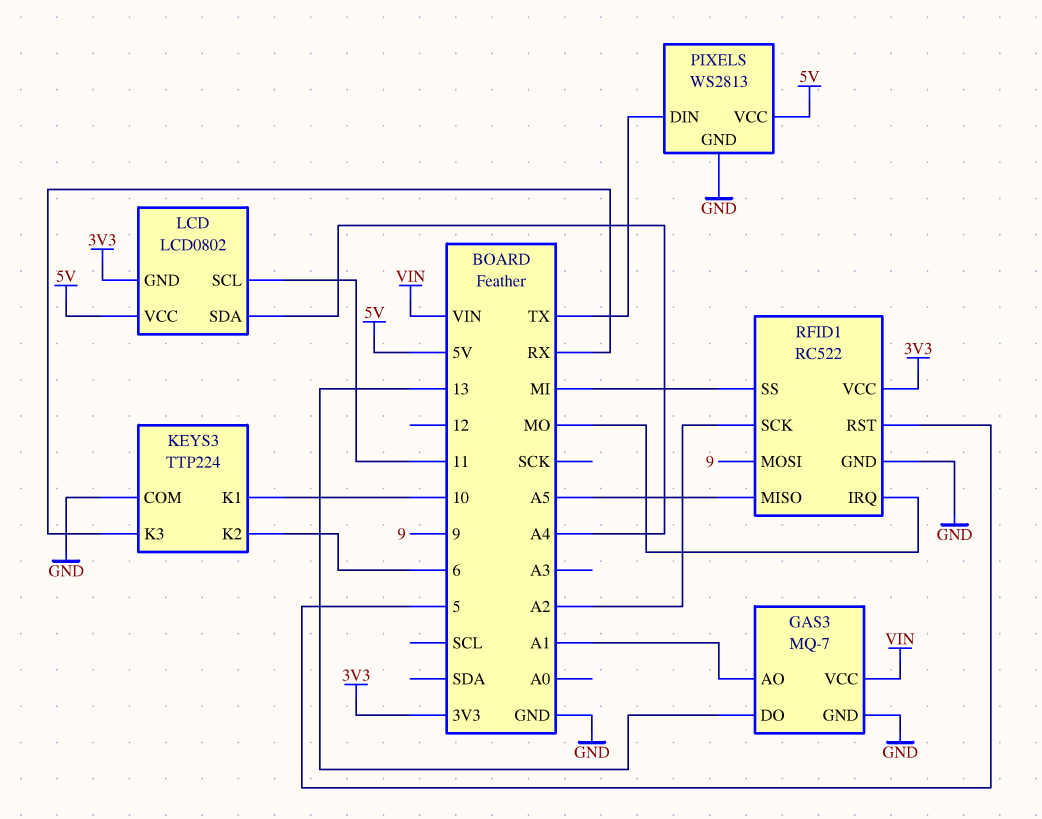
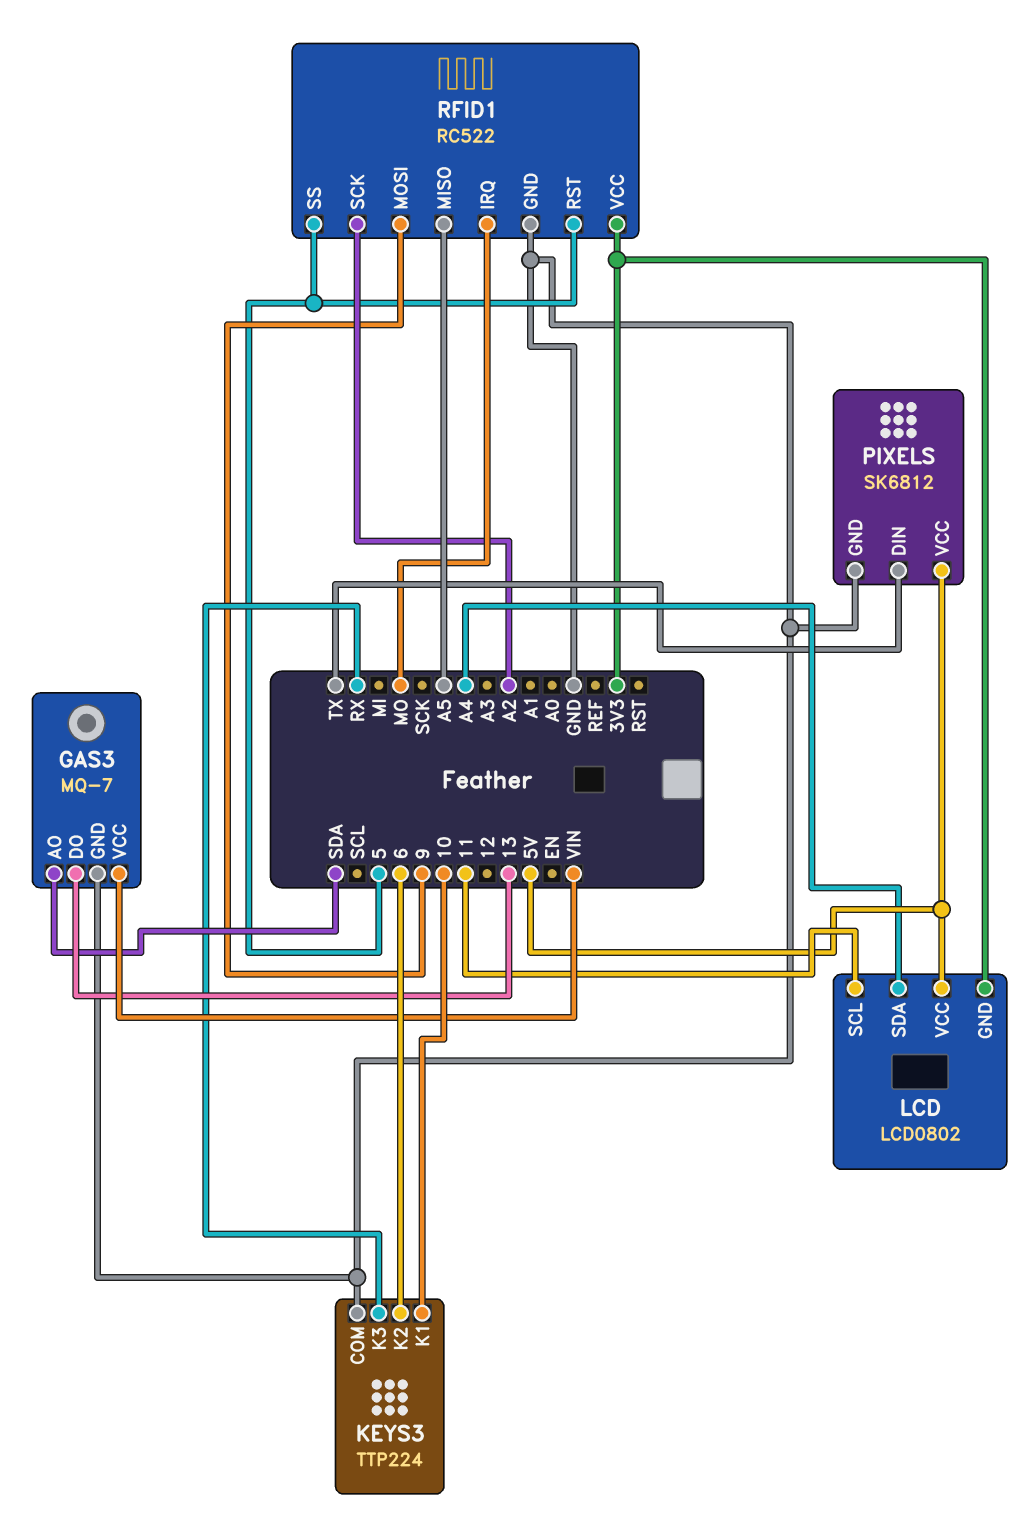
GAS3 pin AO: A1 -> SDA
PIXELS: WS2813 -> SK6812
RFID1 pin SS: MI -> 5

